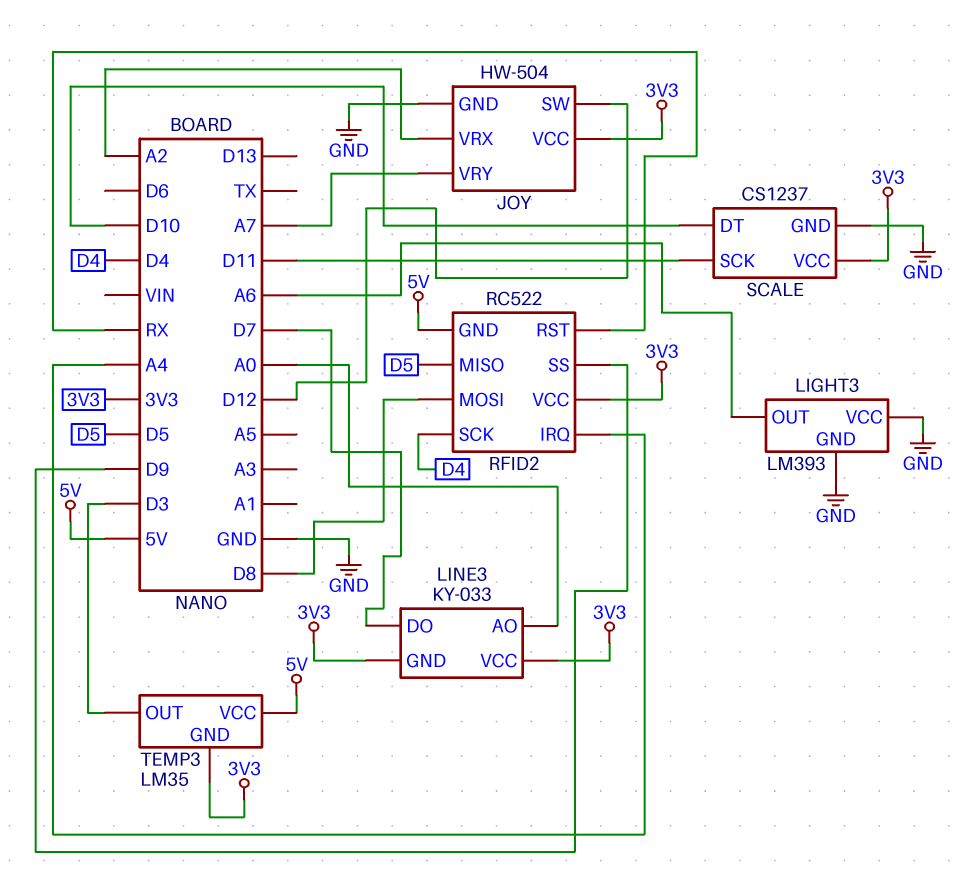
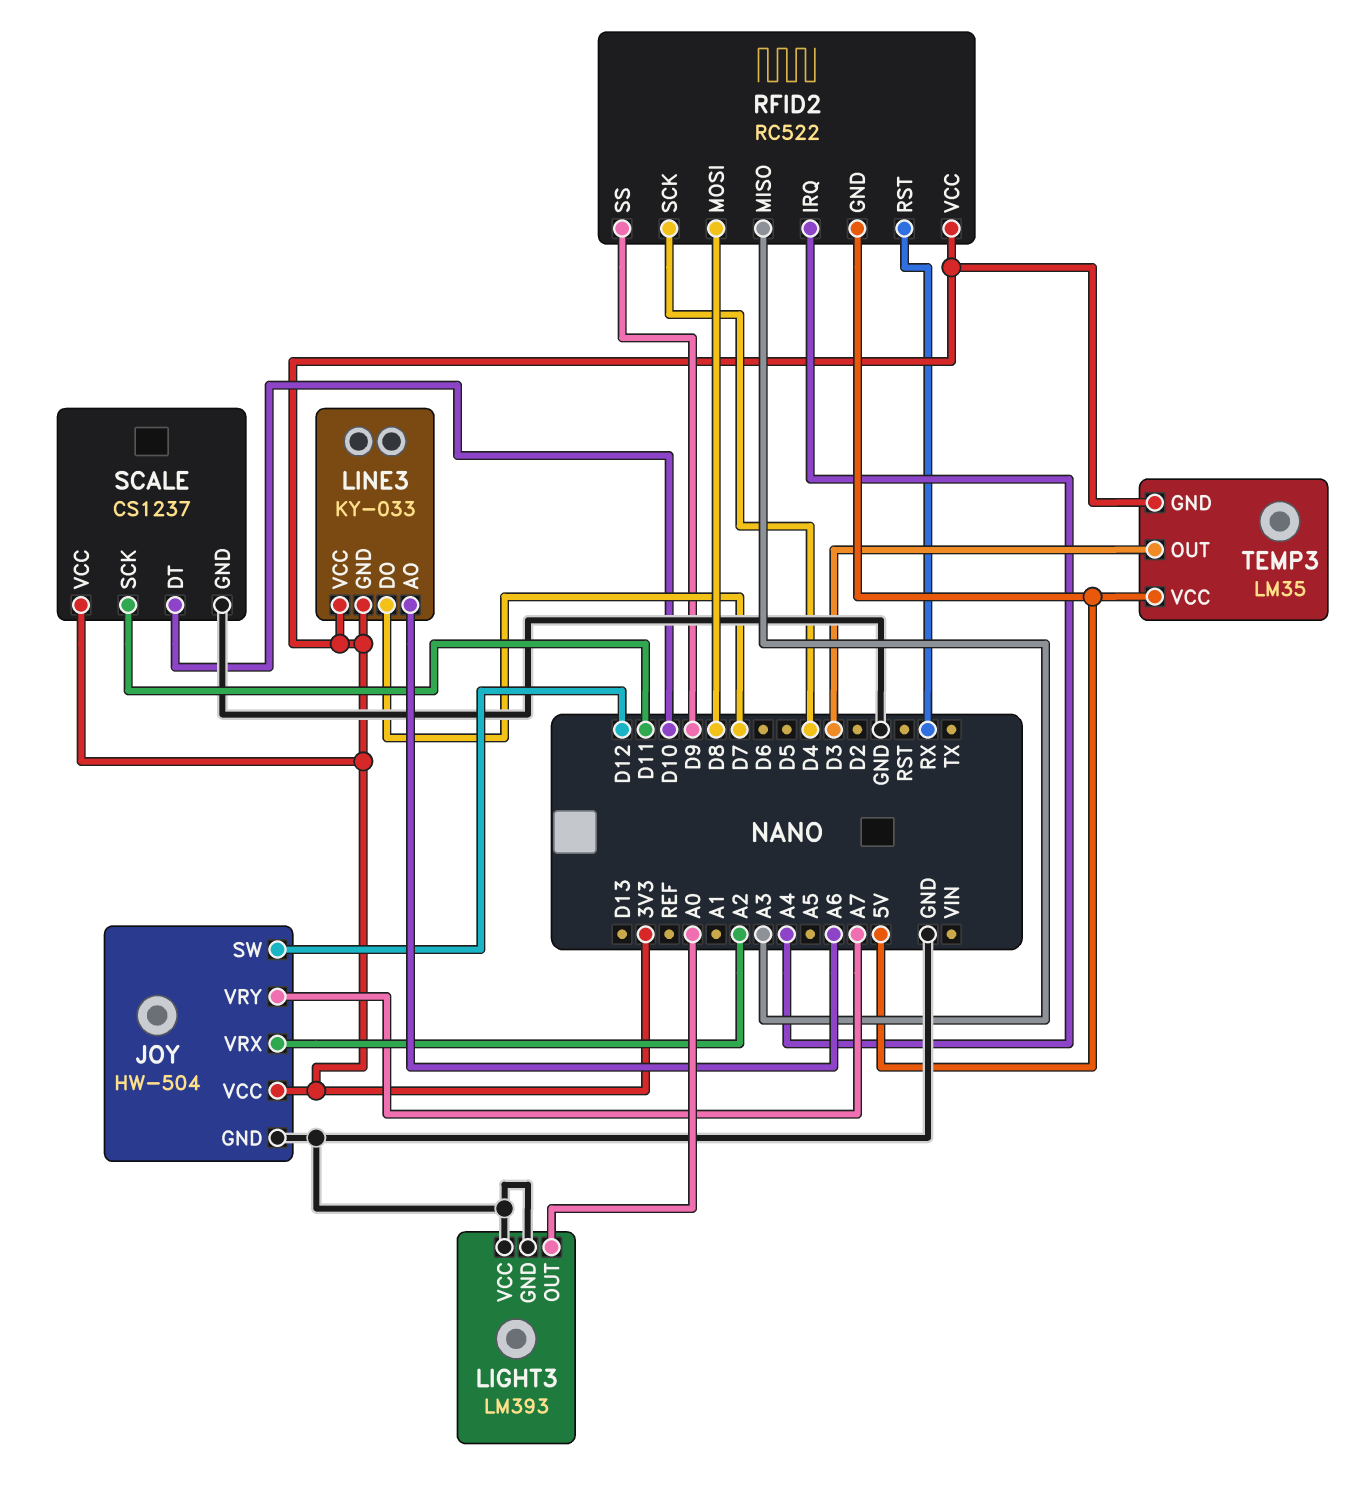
LIGHT3 pin OUT: A6 -> A0
LINE3 pin AO: A0 -> A6
RFID2 pin MISO: D5 -> A3

